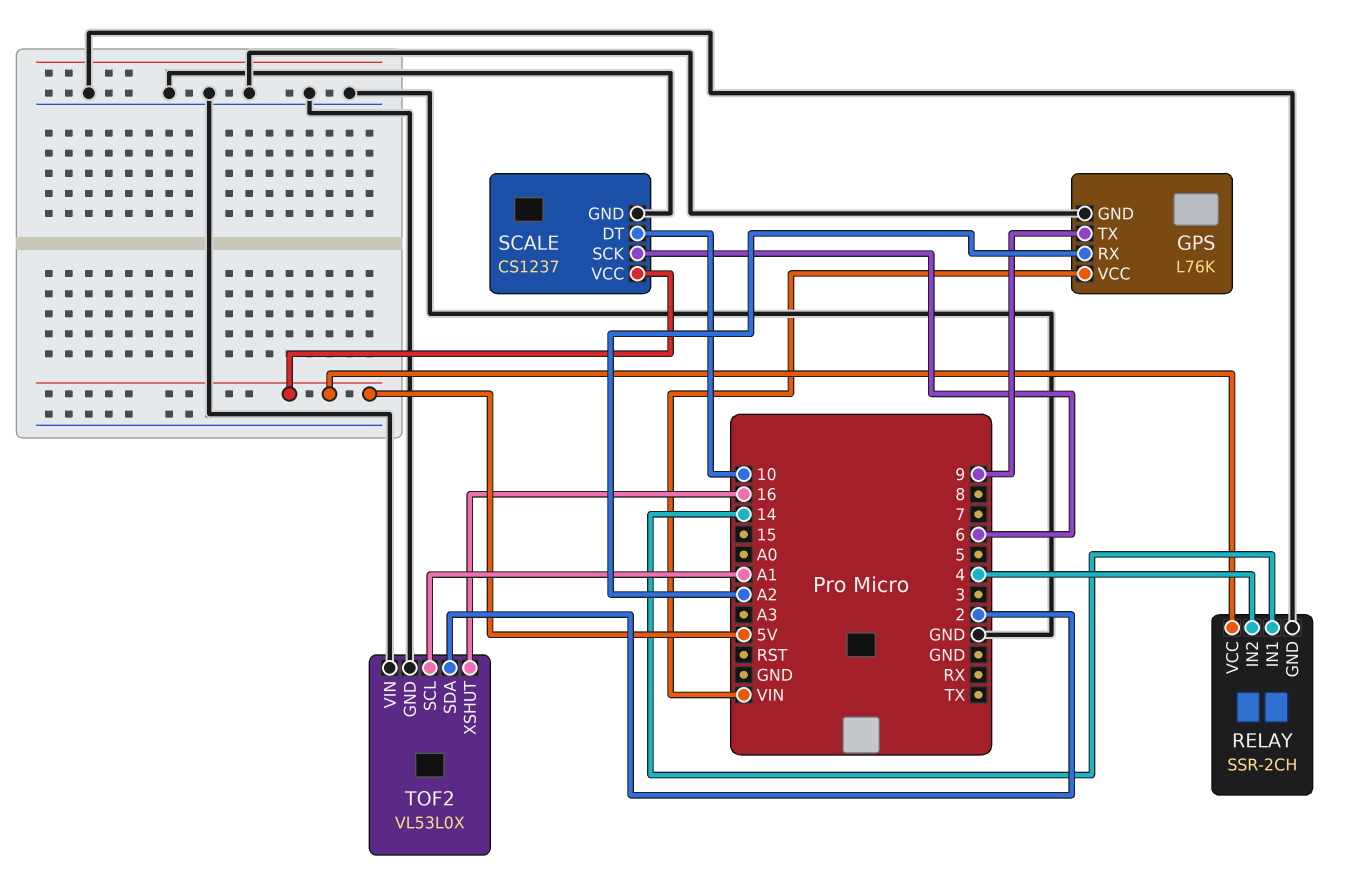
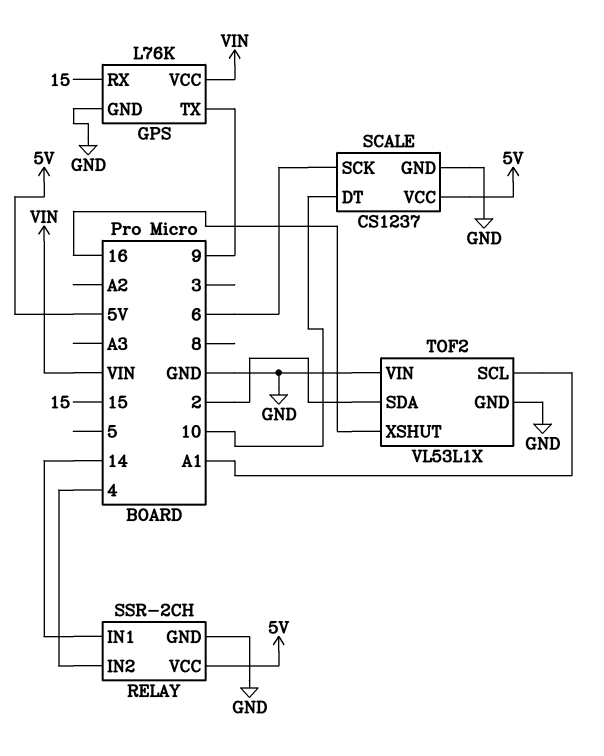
GPS pin RX: A2 -> 15
TOF2: VL53L0X -> VL53L1X

